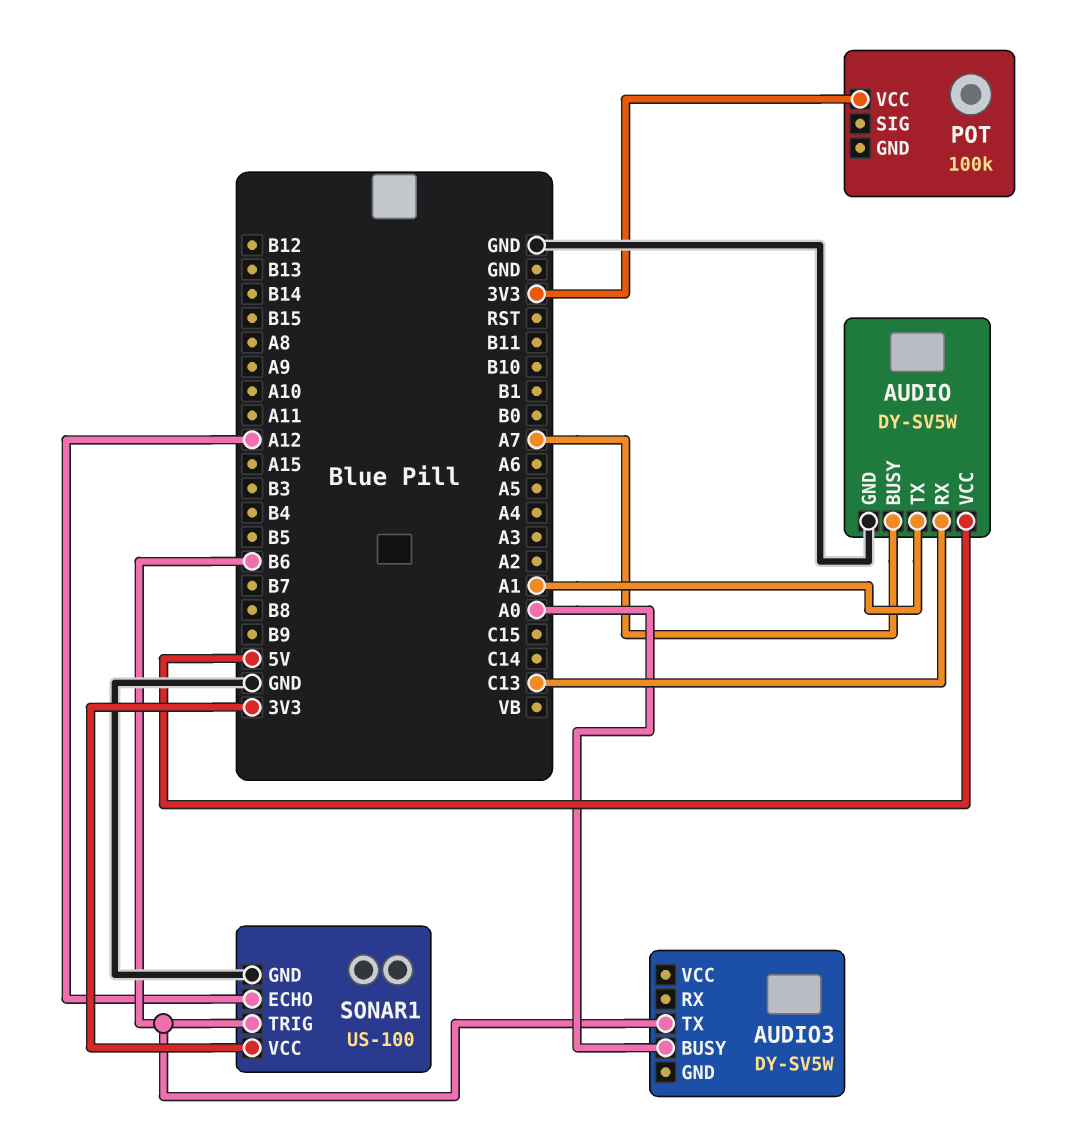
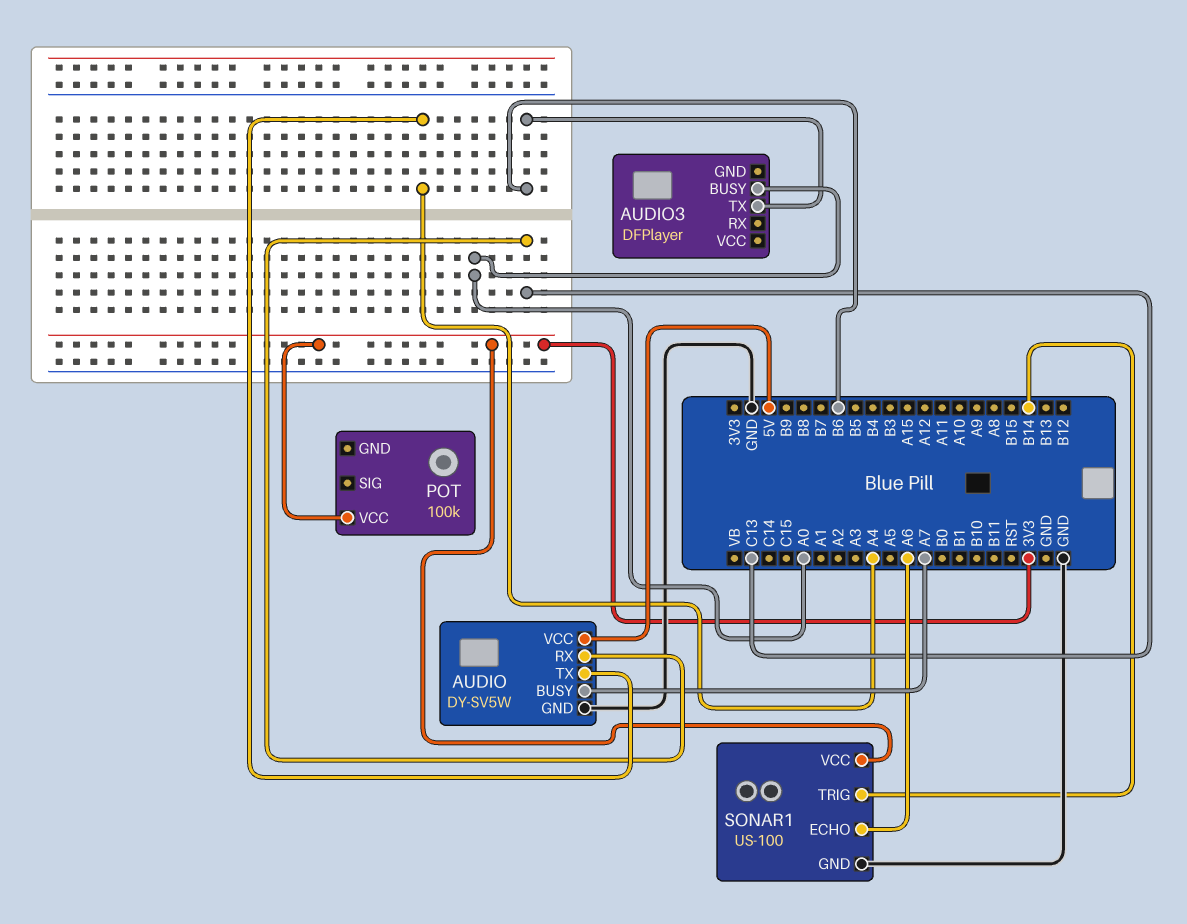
AUDIO pin TX: A1 -> A4
AUDIO3: DY-SV5W -> DFPlayer
SONAR1 pin ECHO: A12 -> A6
SONAR1 pin TRIG: B6 -> B14

